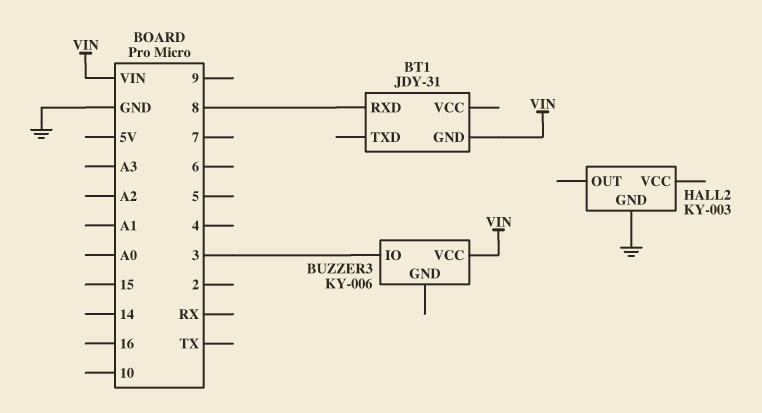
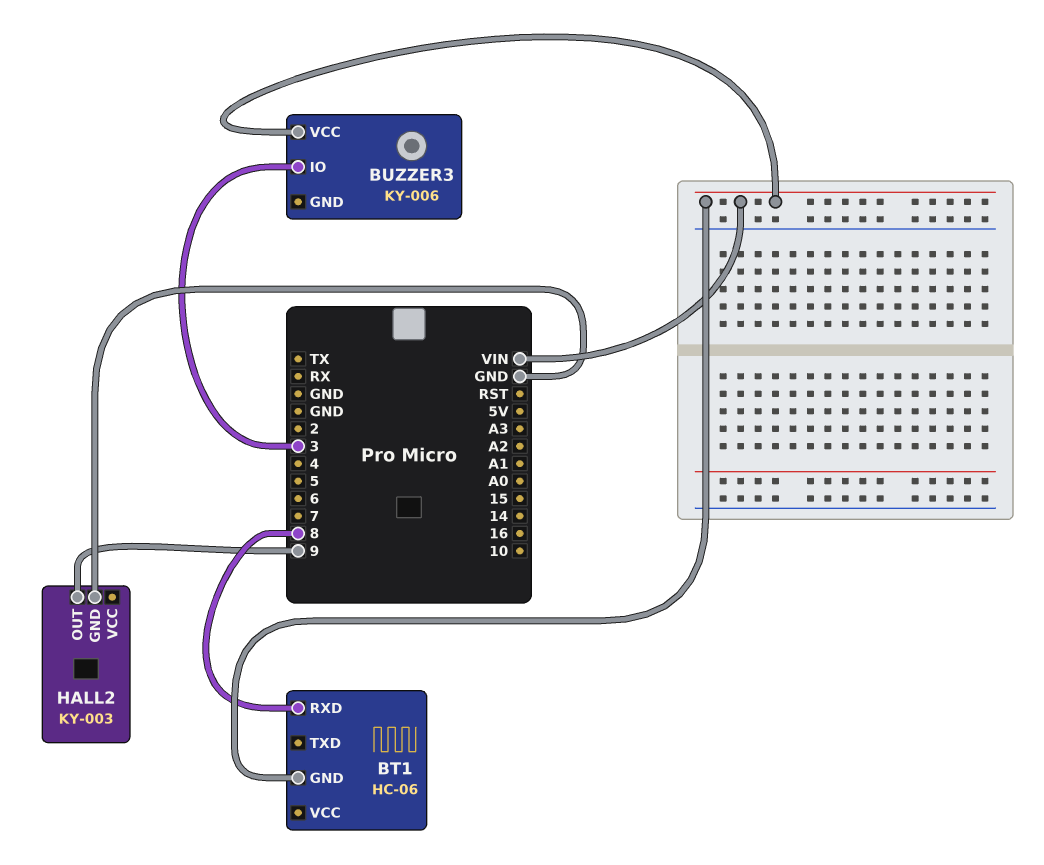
BT1: JDY-31 -> HC-06
HALL2 pin OUT: none -> 9

